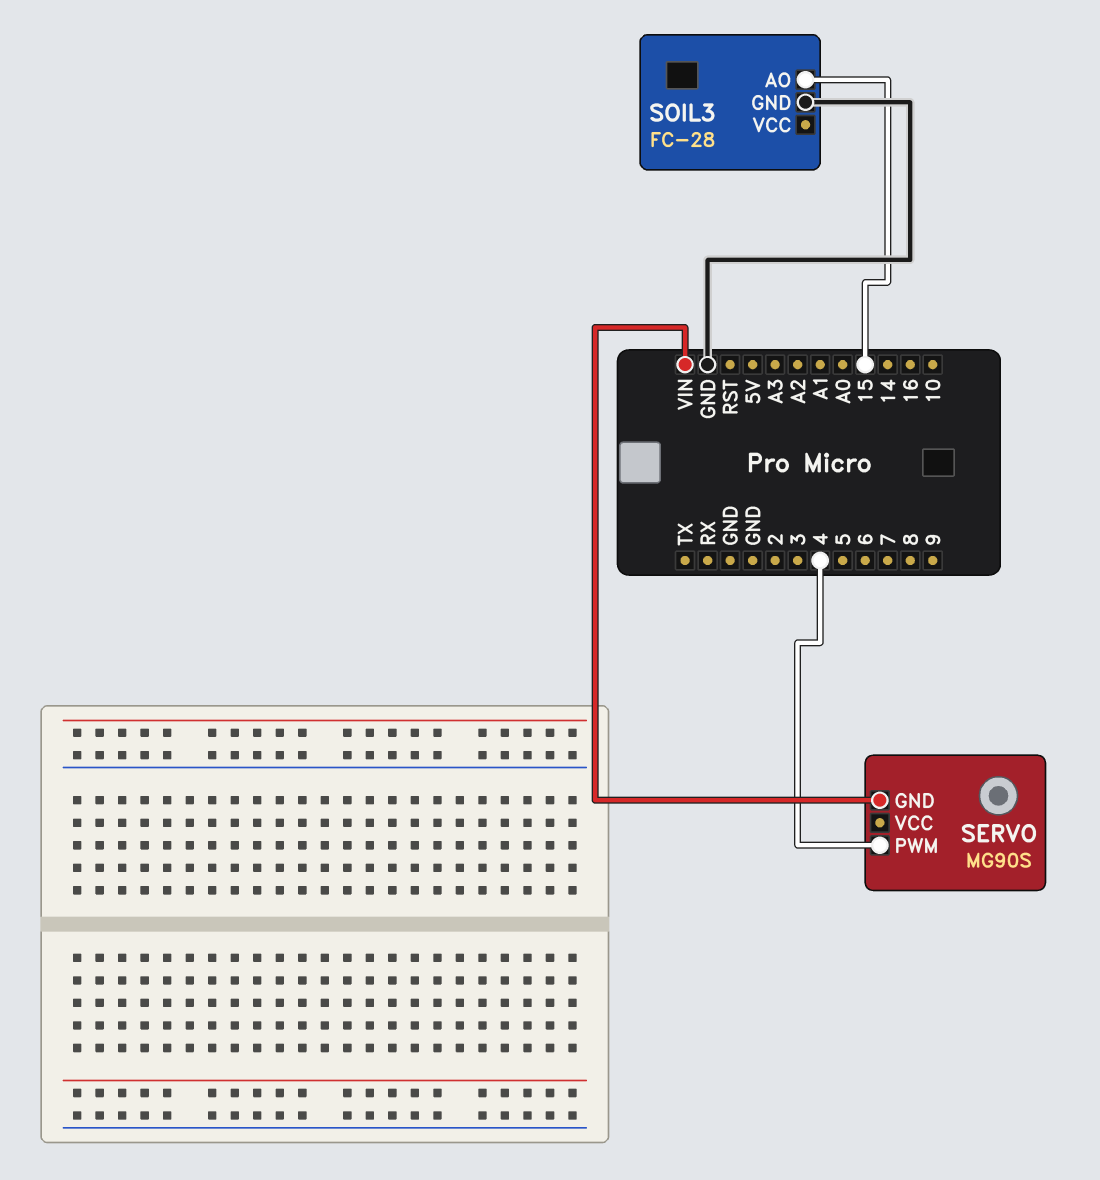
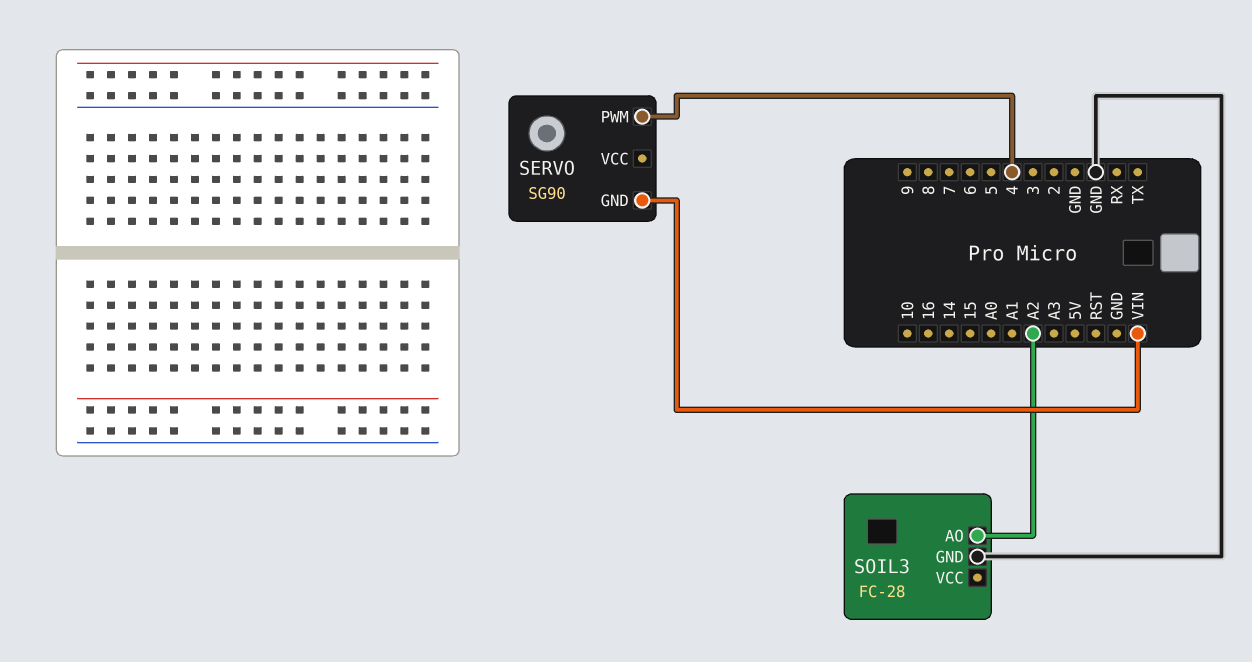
SERVO: MG90S -> SG90
SOIL3 pin AO: 15 -> A2

